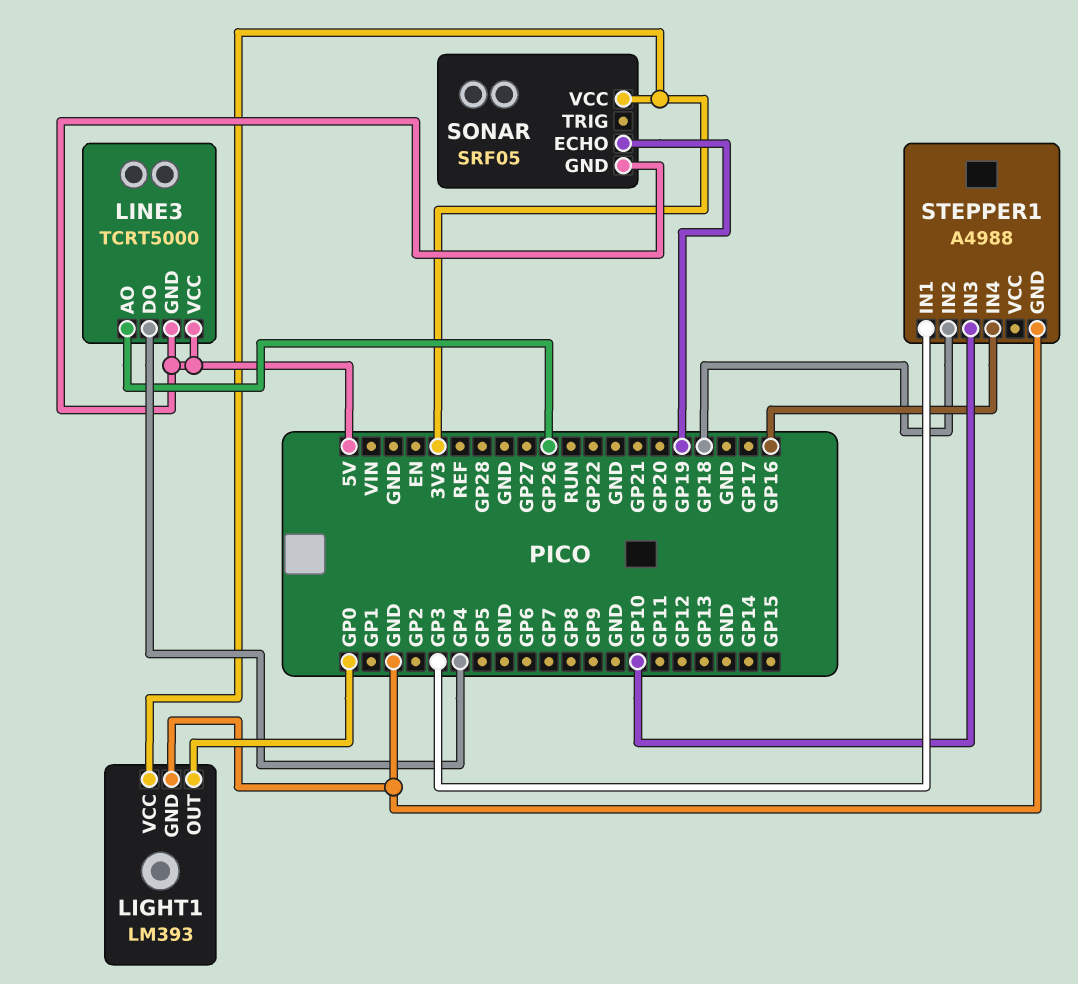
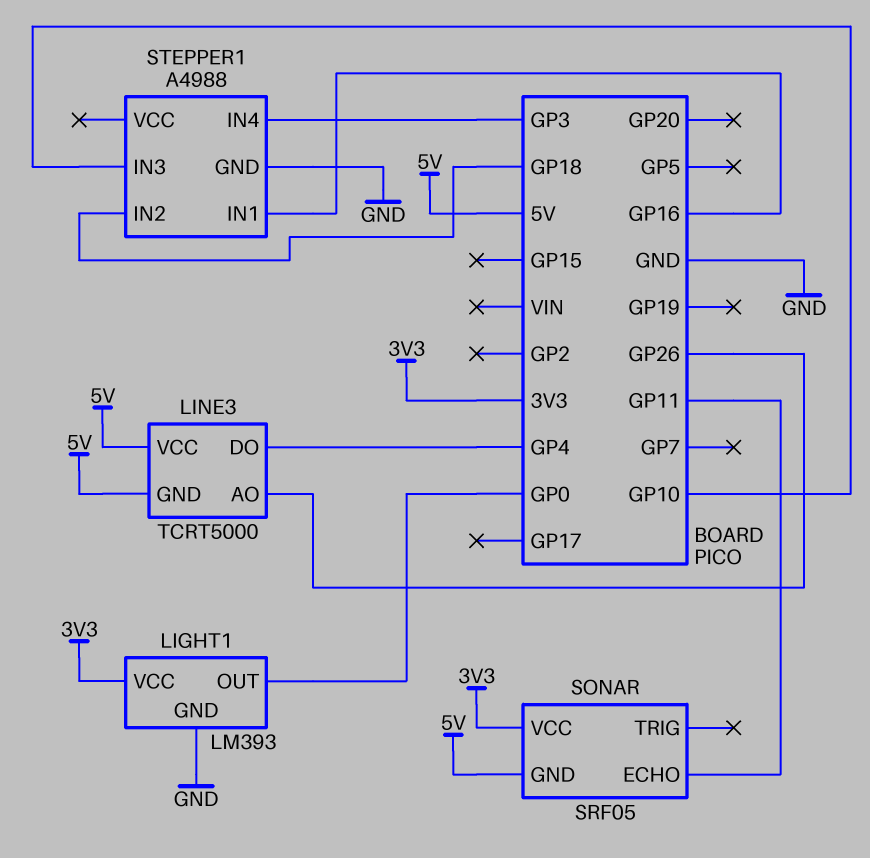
SONAR pin ECHO: GP19 -> GP11
STEPPER1 pin IN1: GP3 -> GP16
STEPPER1 pin IN4: GP16 -> GP3

